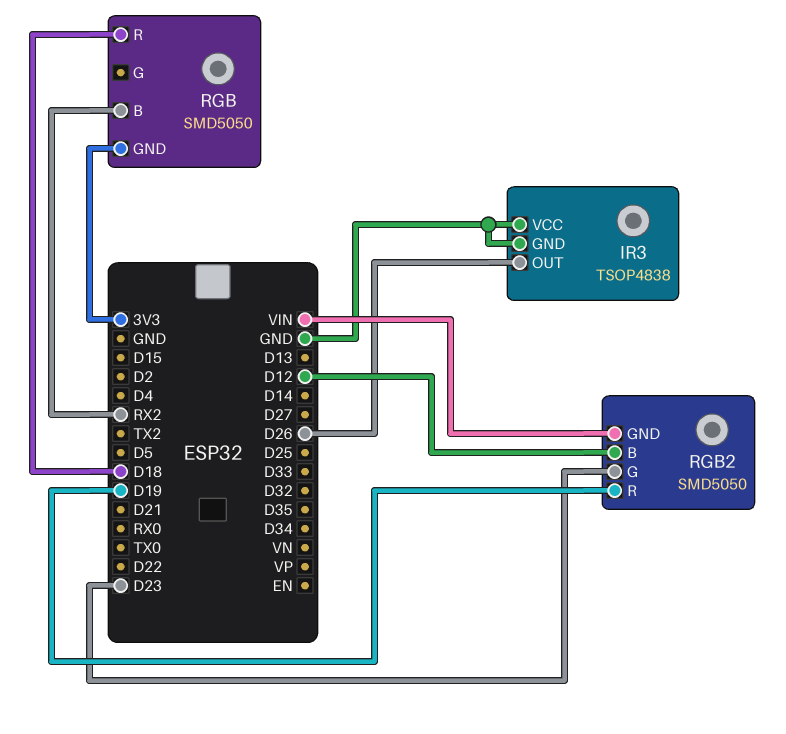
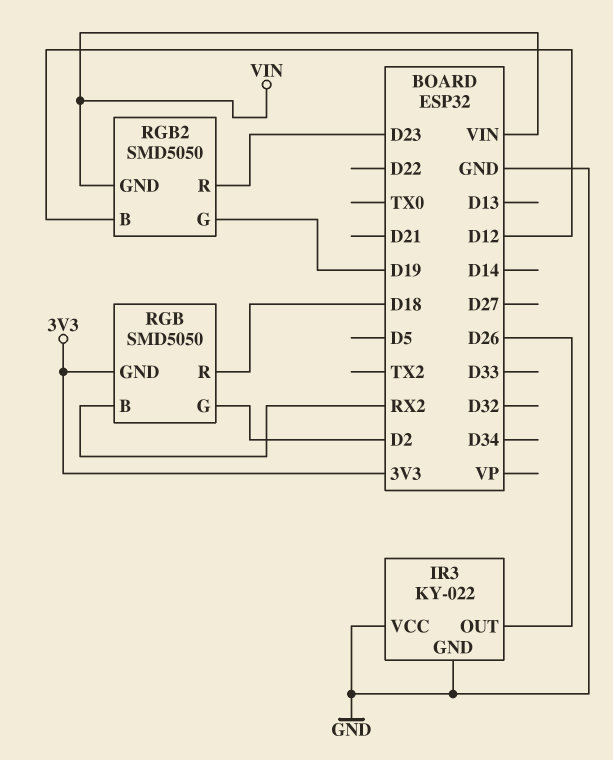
IR3: TSOP4838 -> KY-022
RGB pin G: none -> D2
RGB2 pin G: D23 -> D19
RGB2 pin R: D19 -> D23

